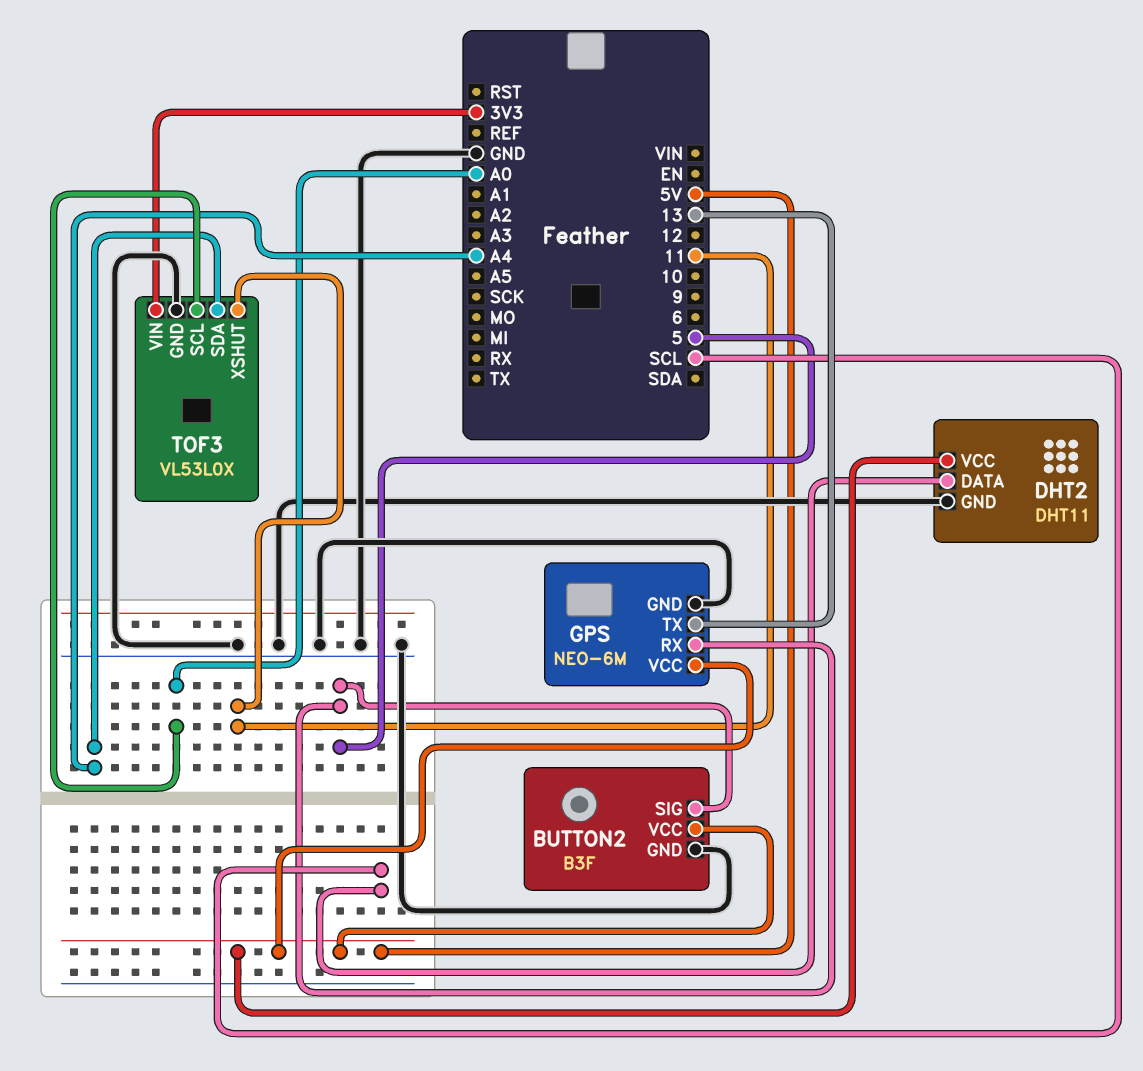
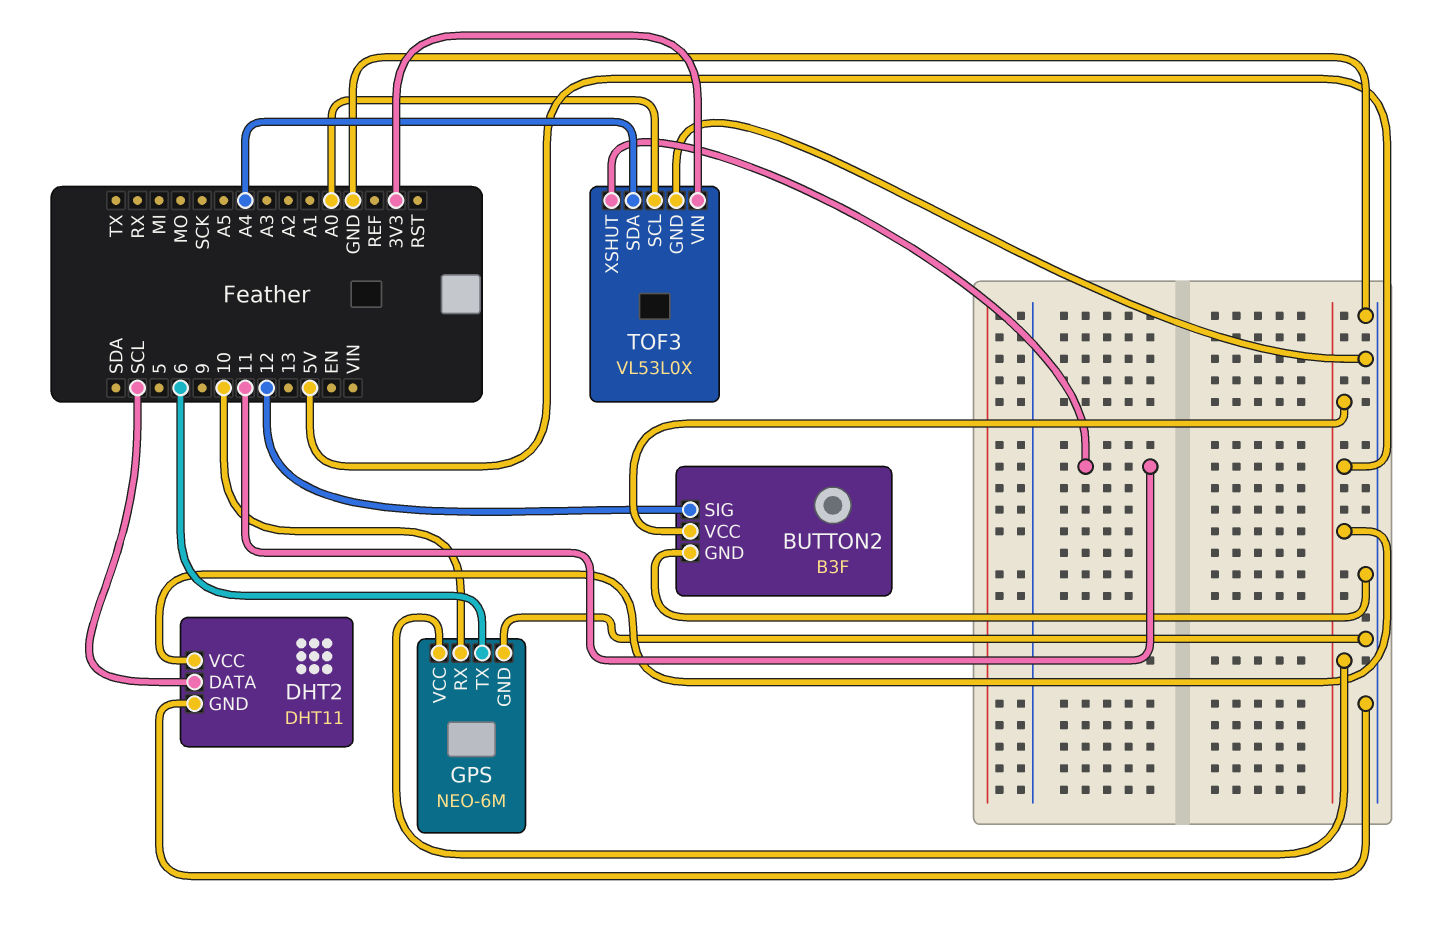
BUTTON2 pin SIG: 5 -> 12
GPS pin RX: 5 -> 10
GPS pin TX: 13 -> 6

